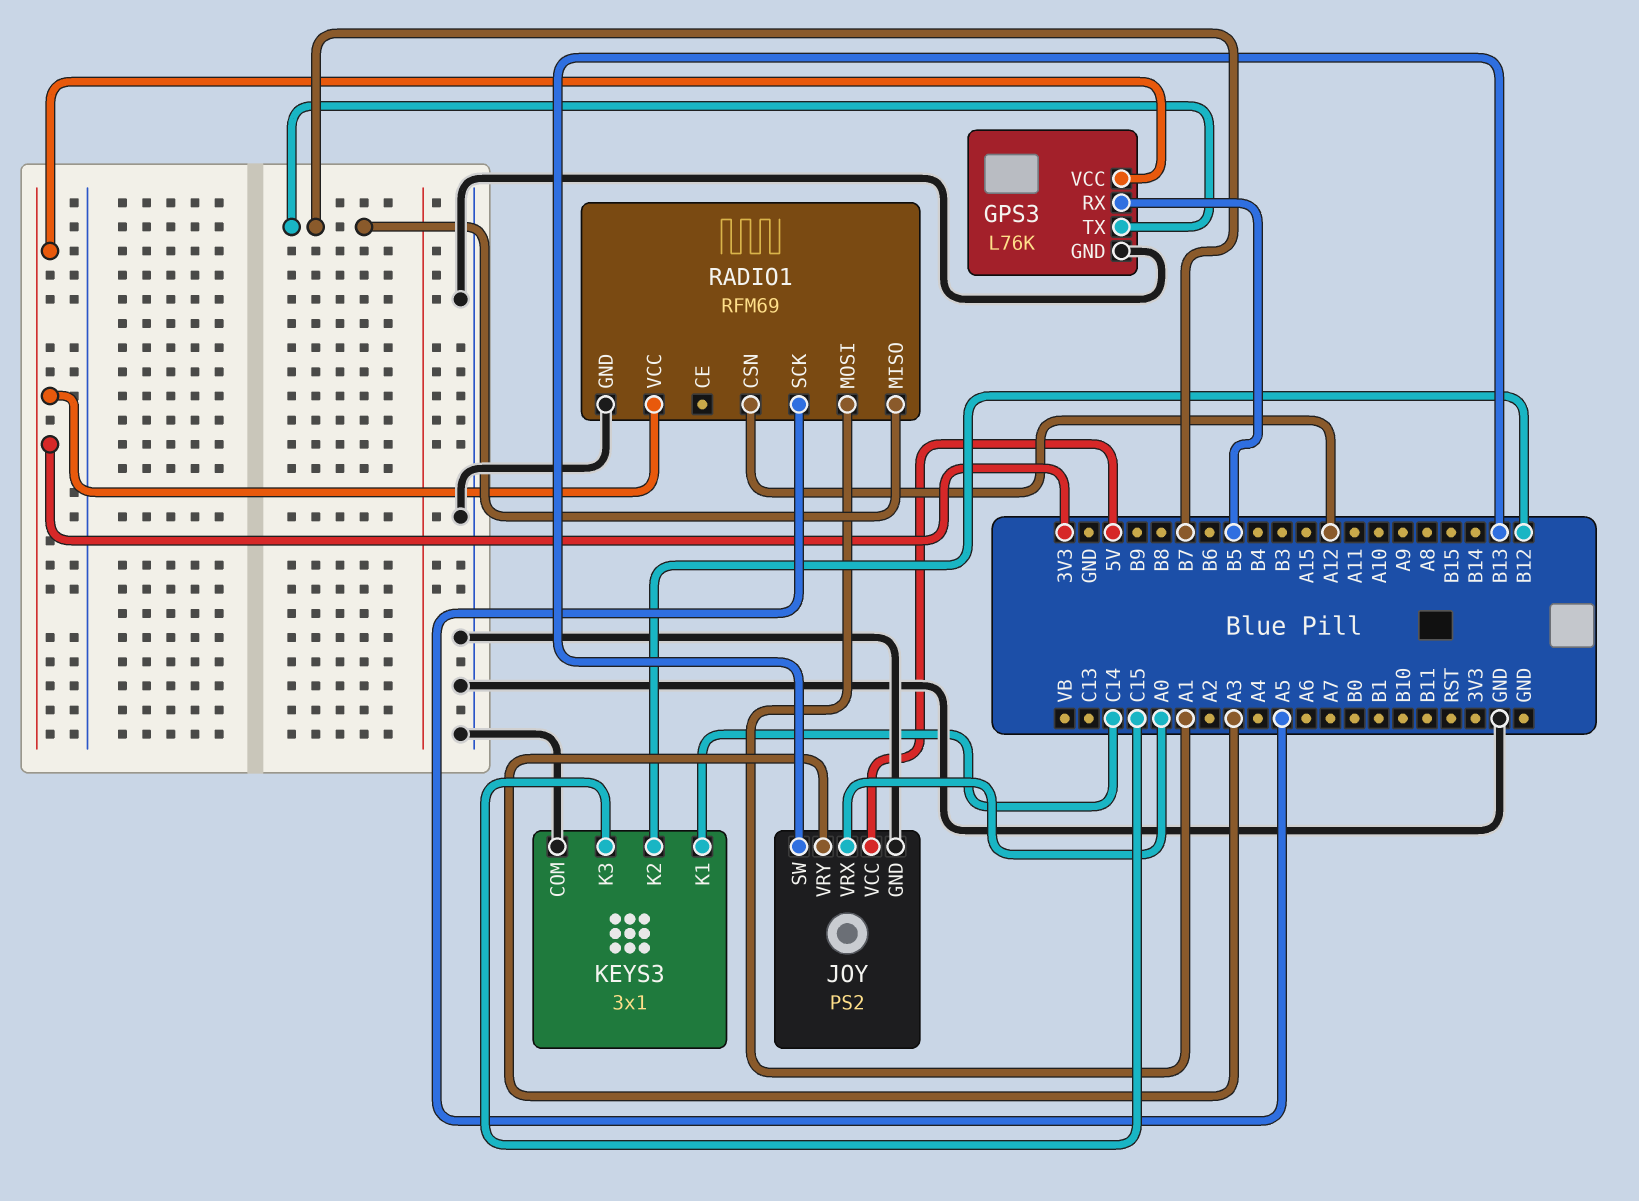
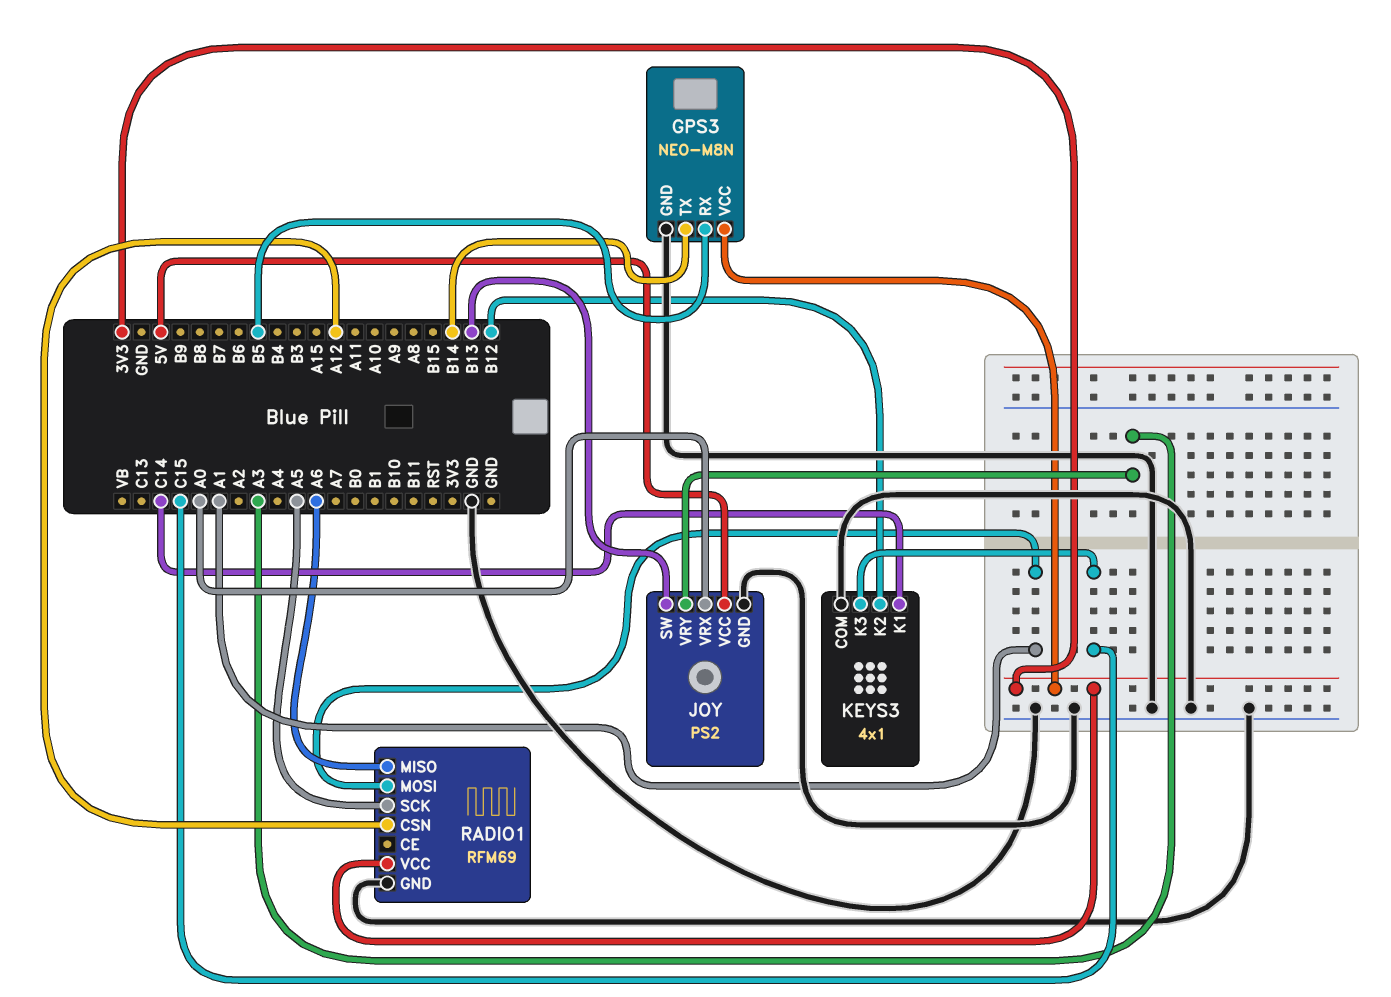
GPS3: L76K -> NEO-M8N
GPS3 pin TX: B7 -> B14
KEYS3: 3x1 -> 4x1
RADIO1 pin MISO: B7 -> A6

